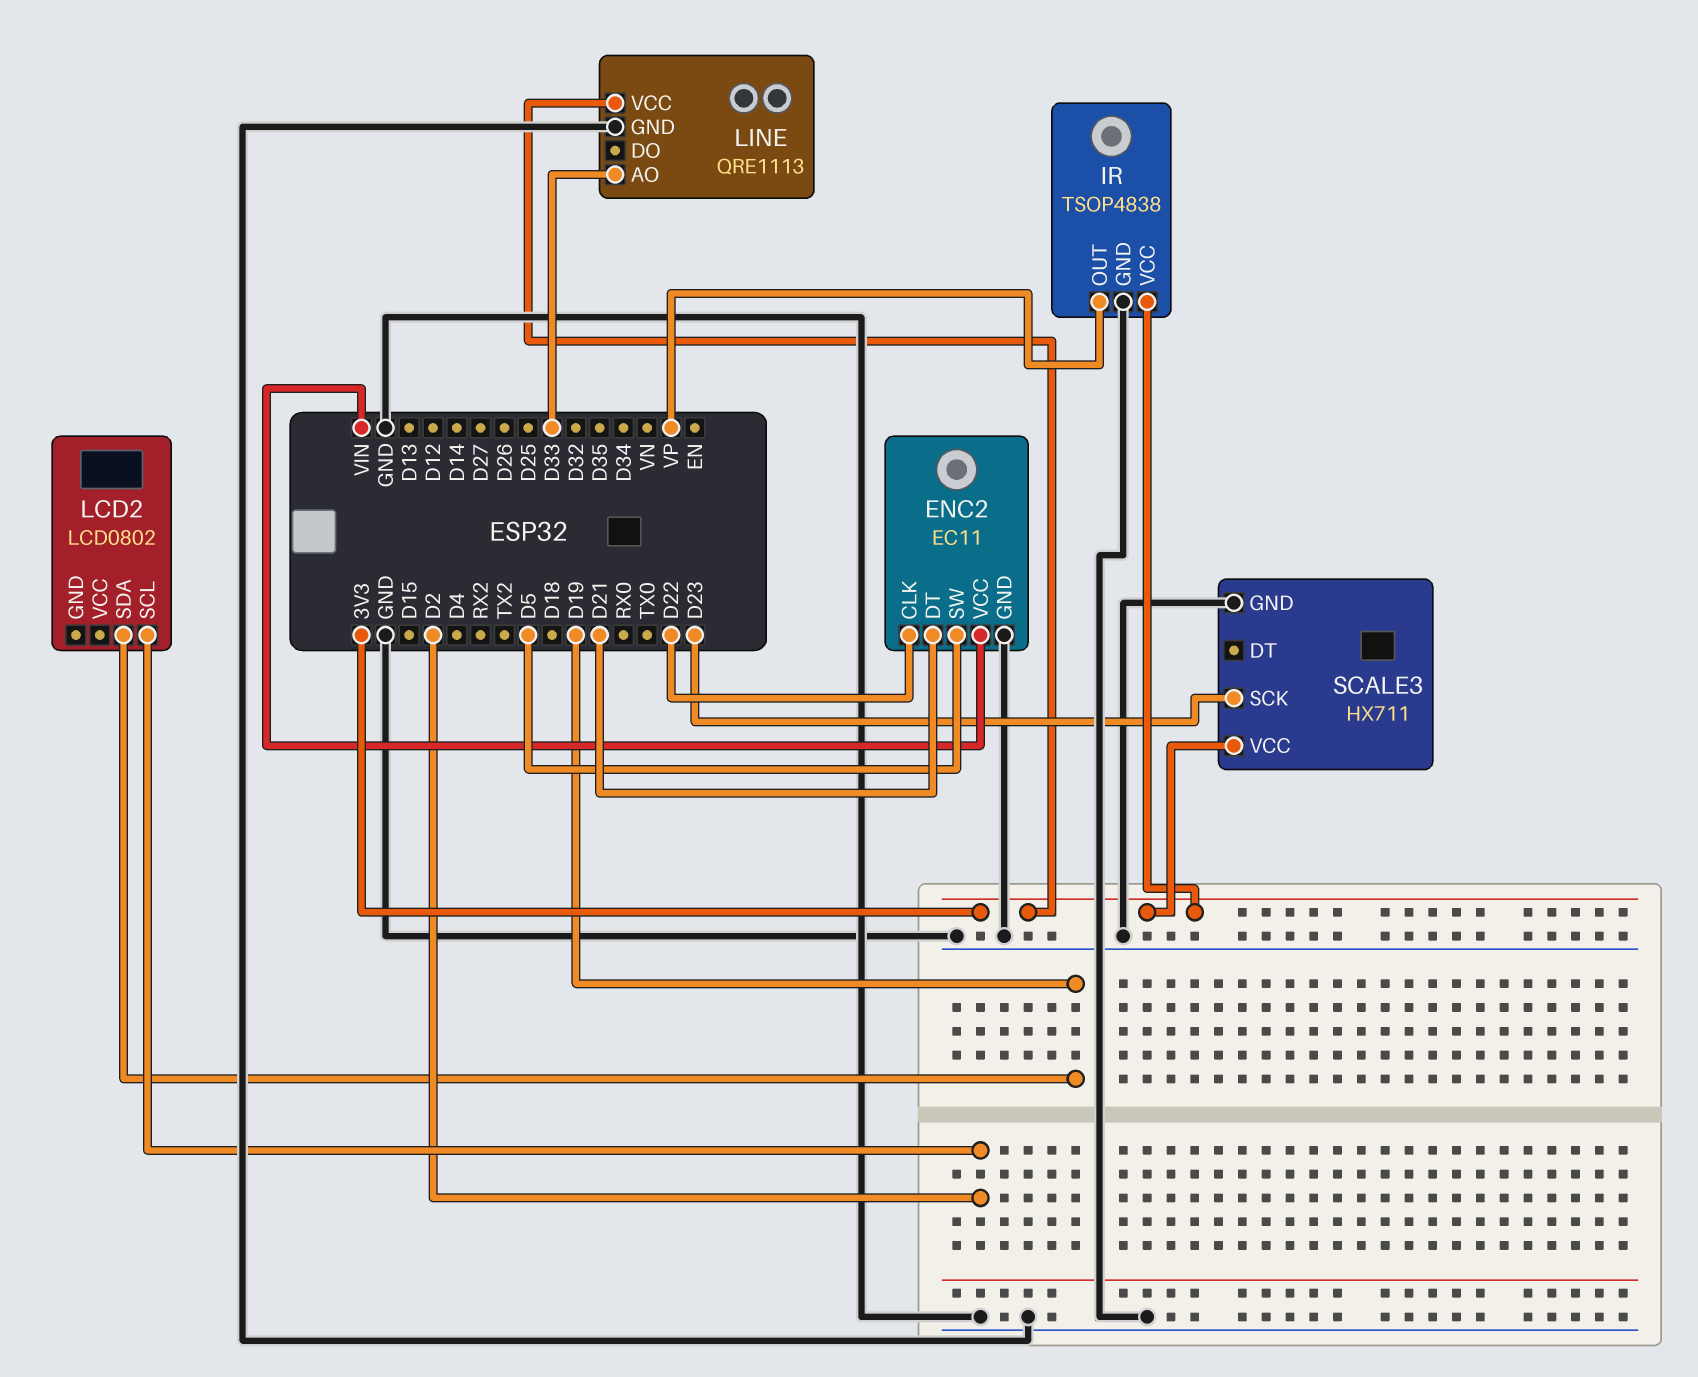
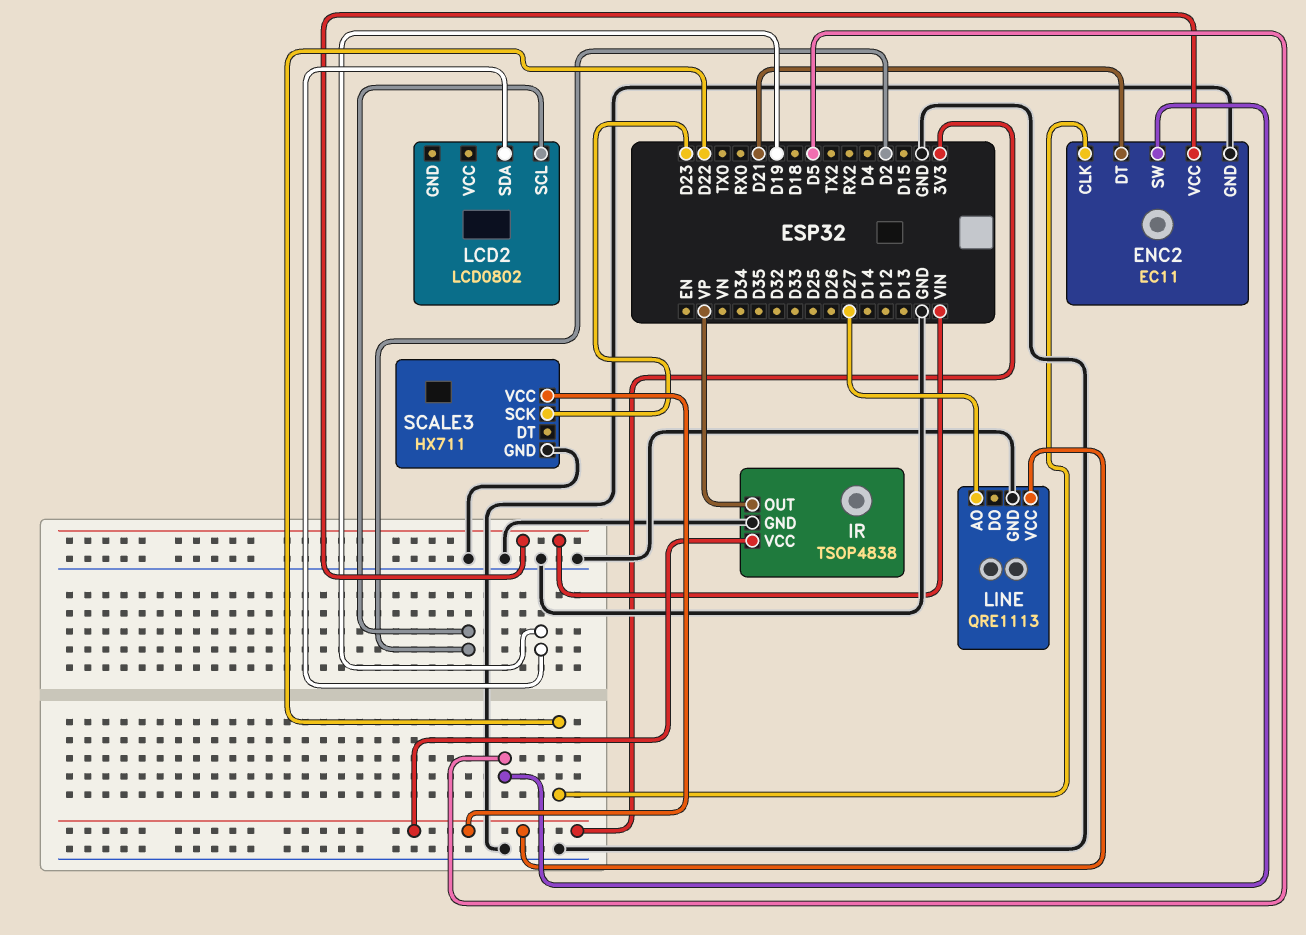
LINE pin AO: D33 -> D27

